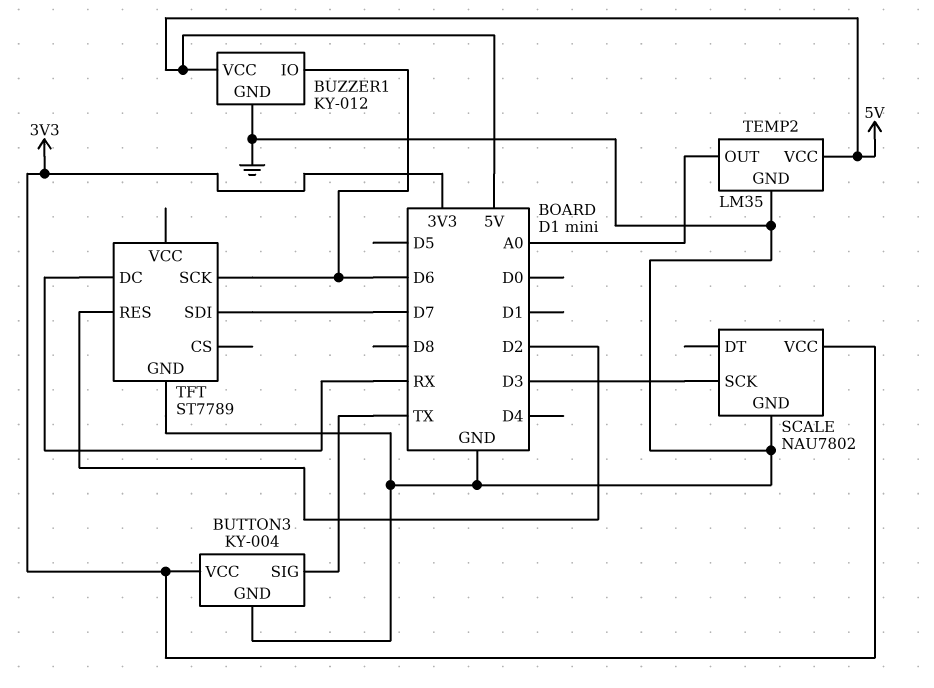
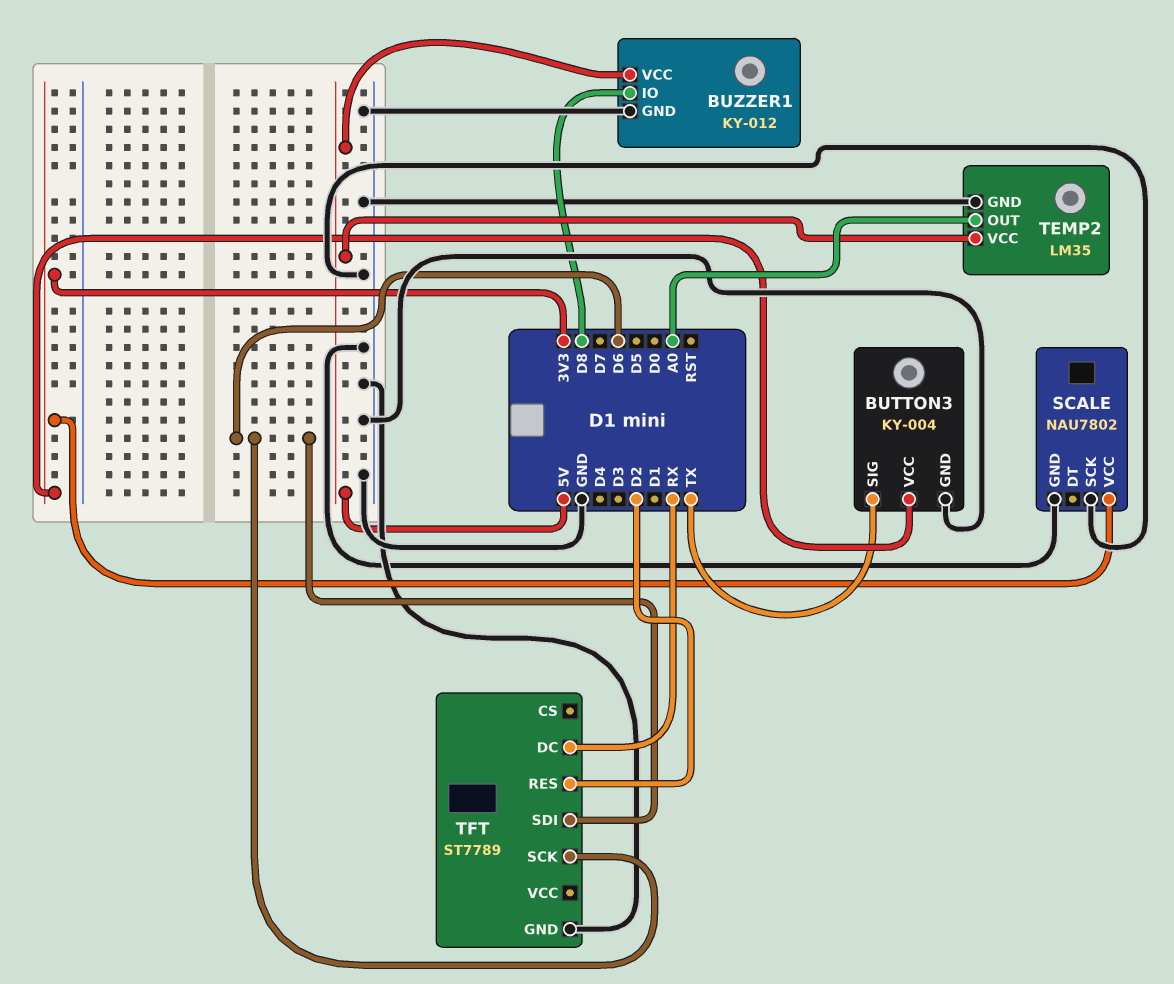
BUZZER1 pin IO: D6 -> D8
SCALE pin SCK: D3 -> GND
TFT pin SDI: D7 -> D6

